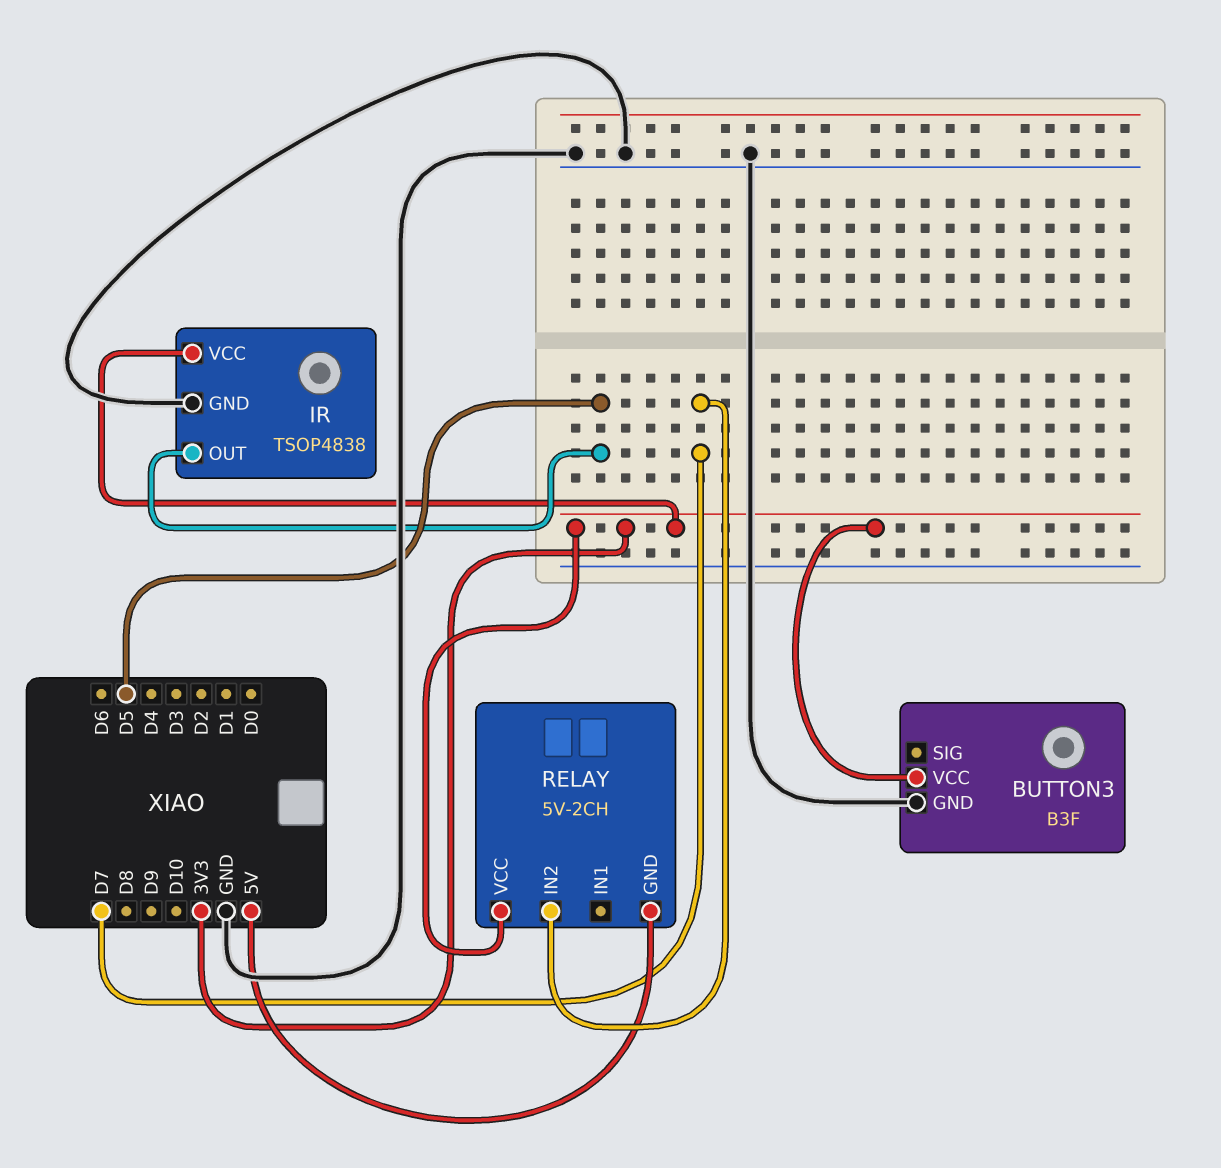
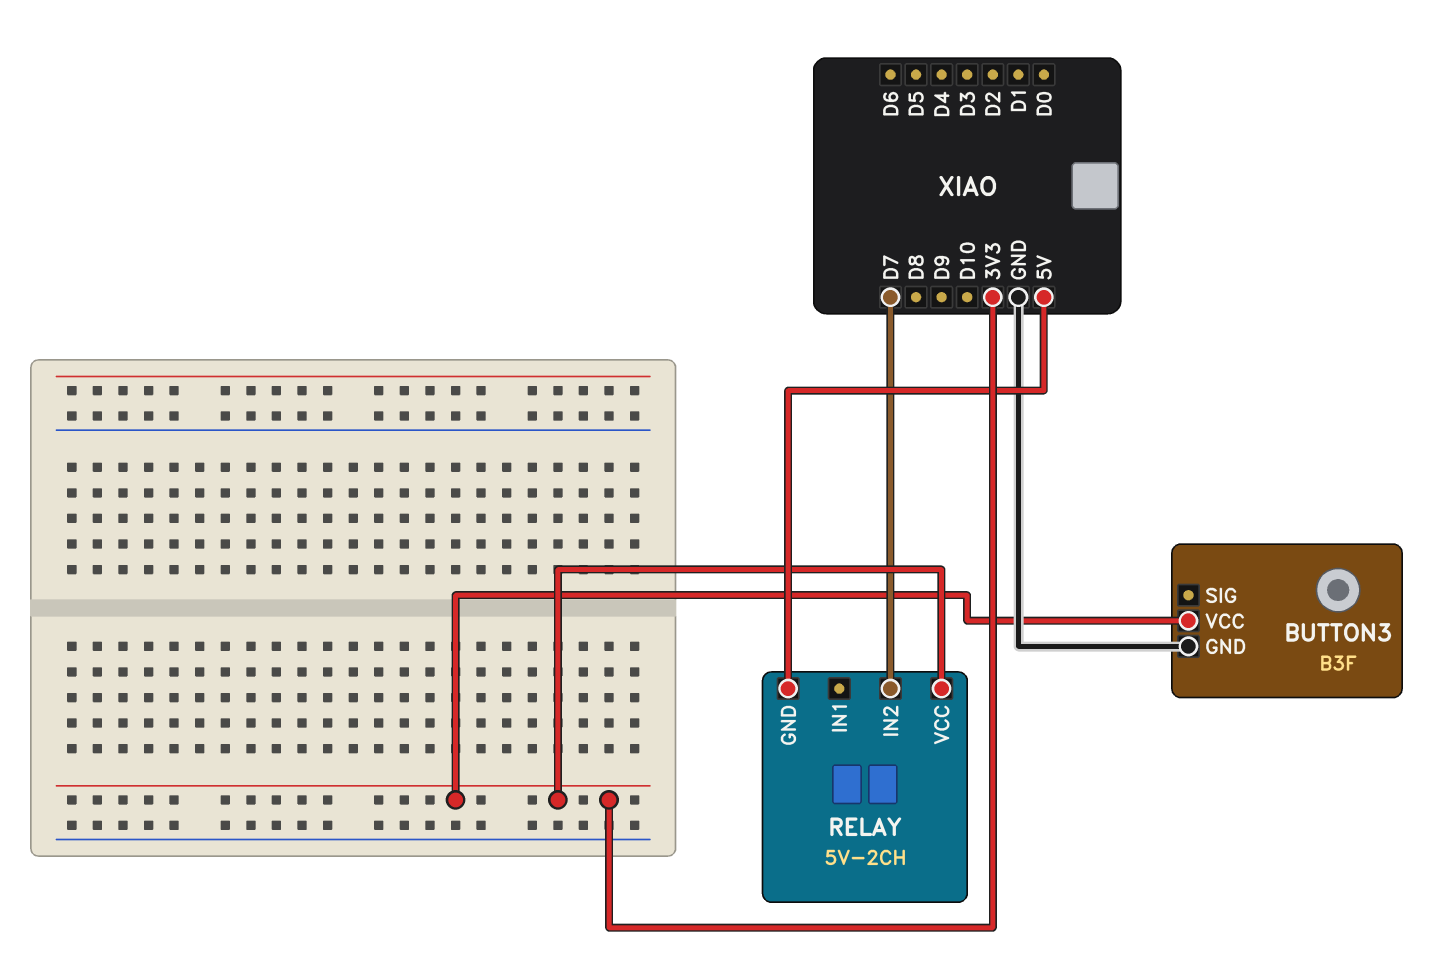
IR: TSOP4838 -> none
IR pin GND: GND -> none
IR pin OUT: D5 -> none
IR pin VCC: 3V3 -> none

